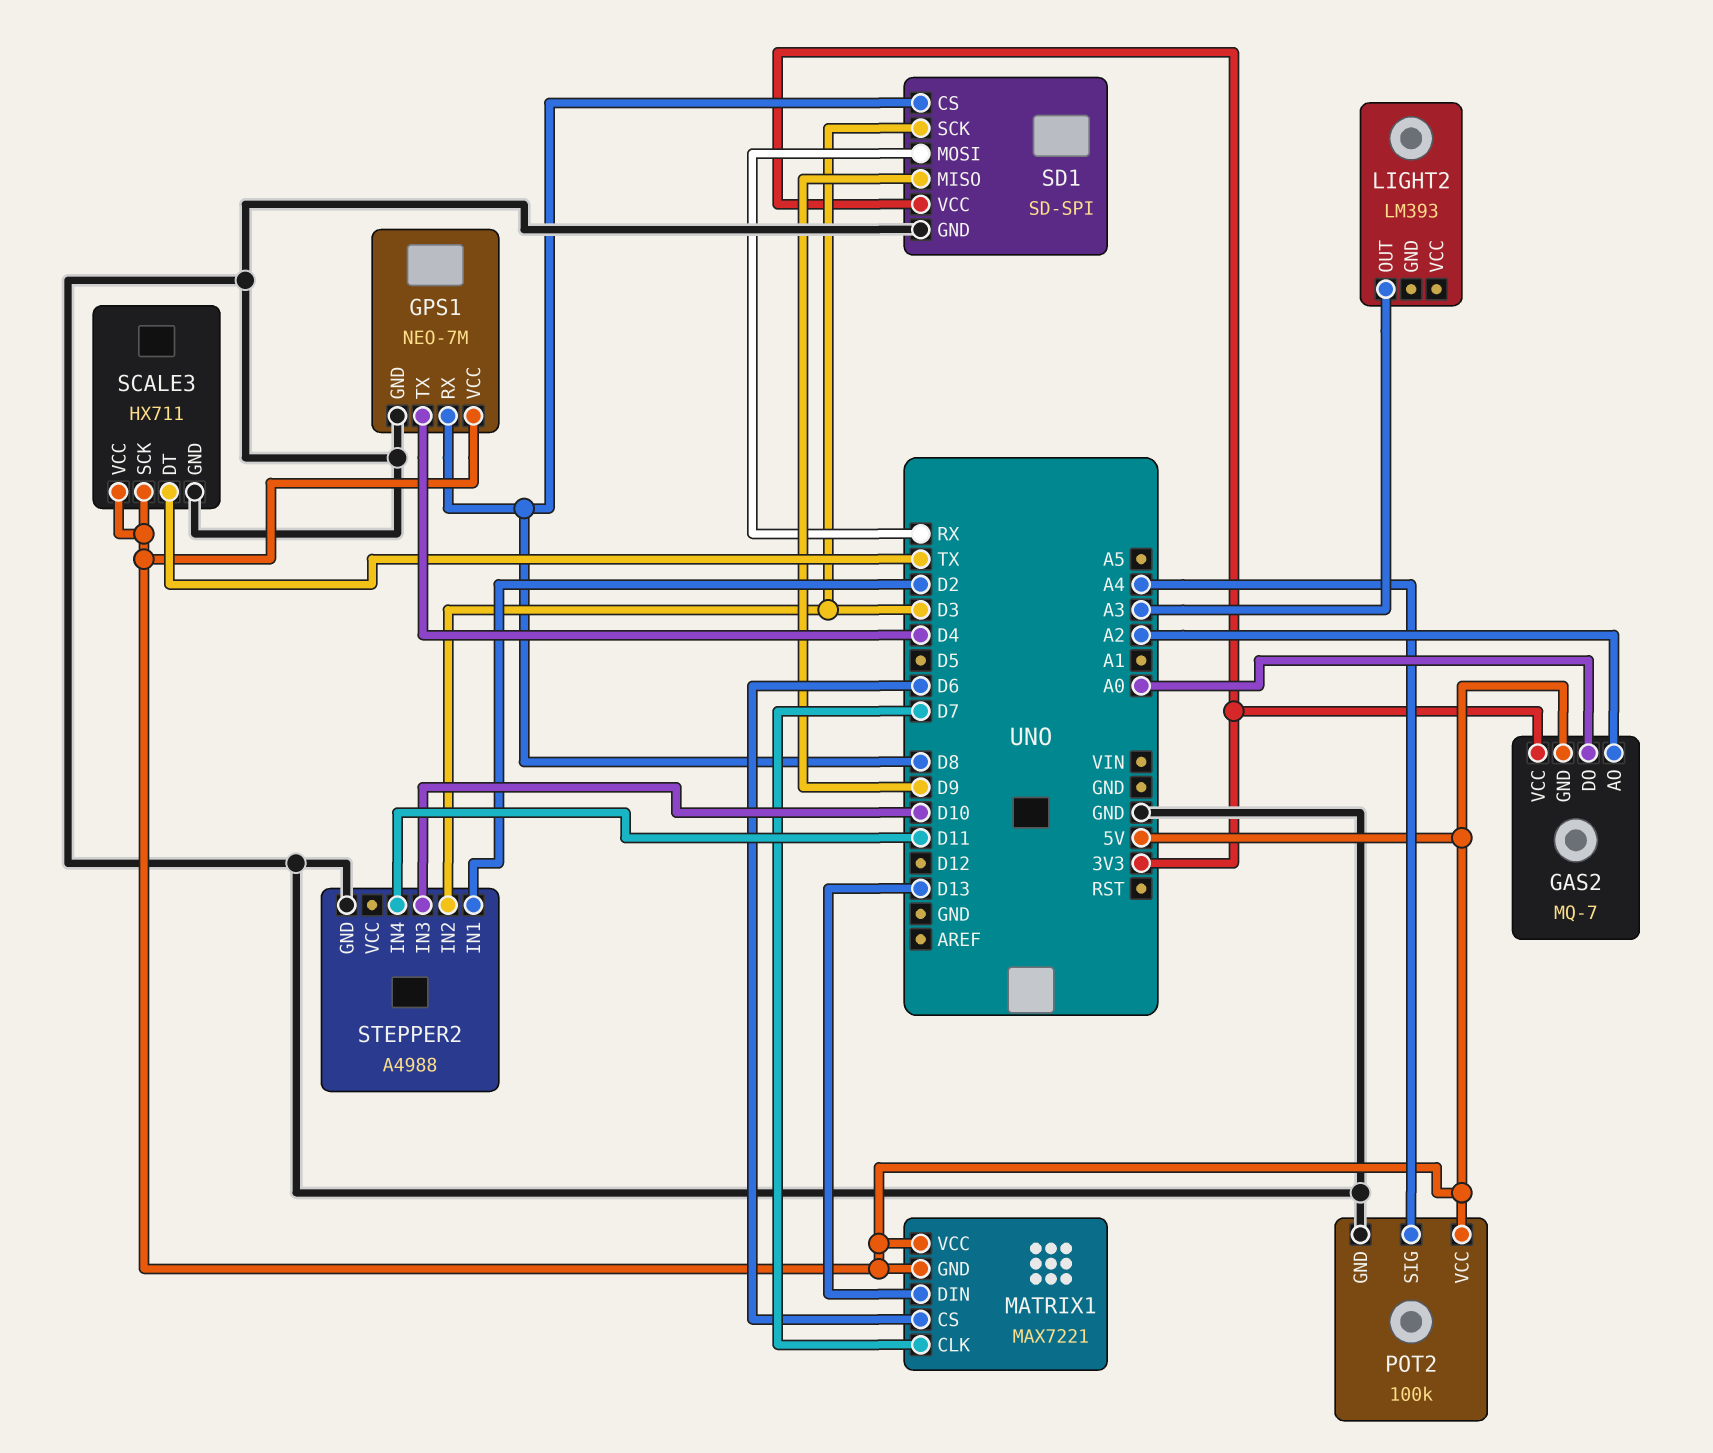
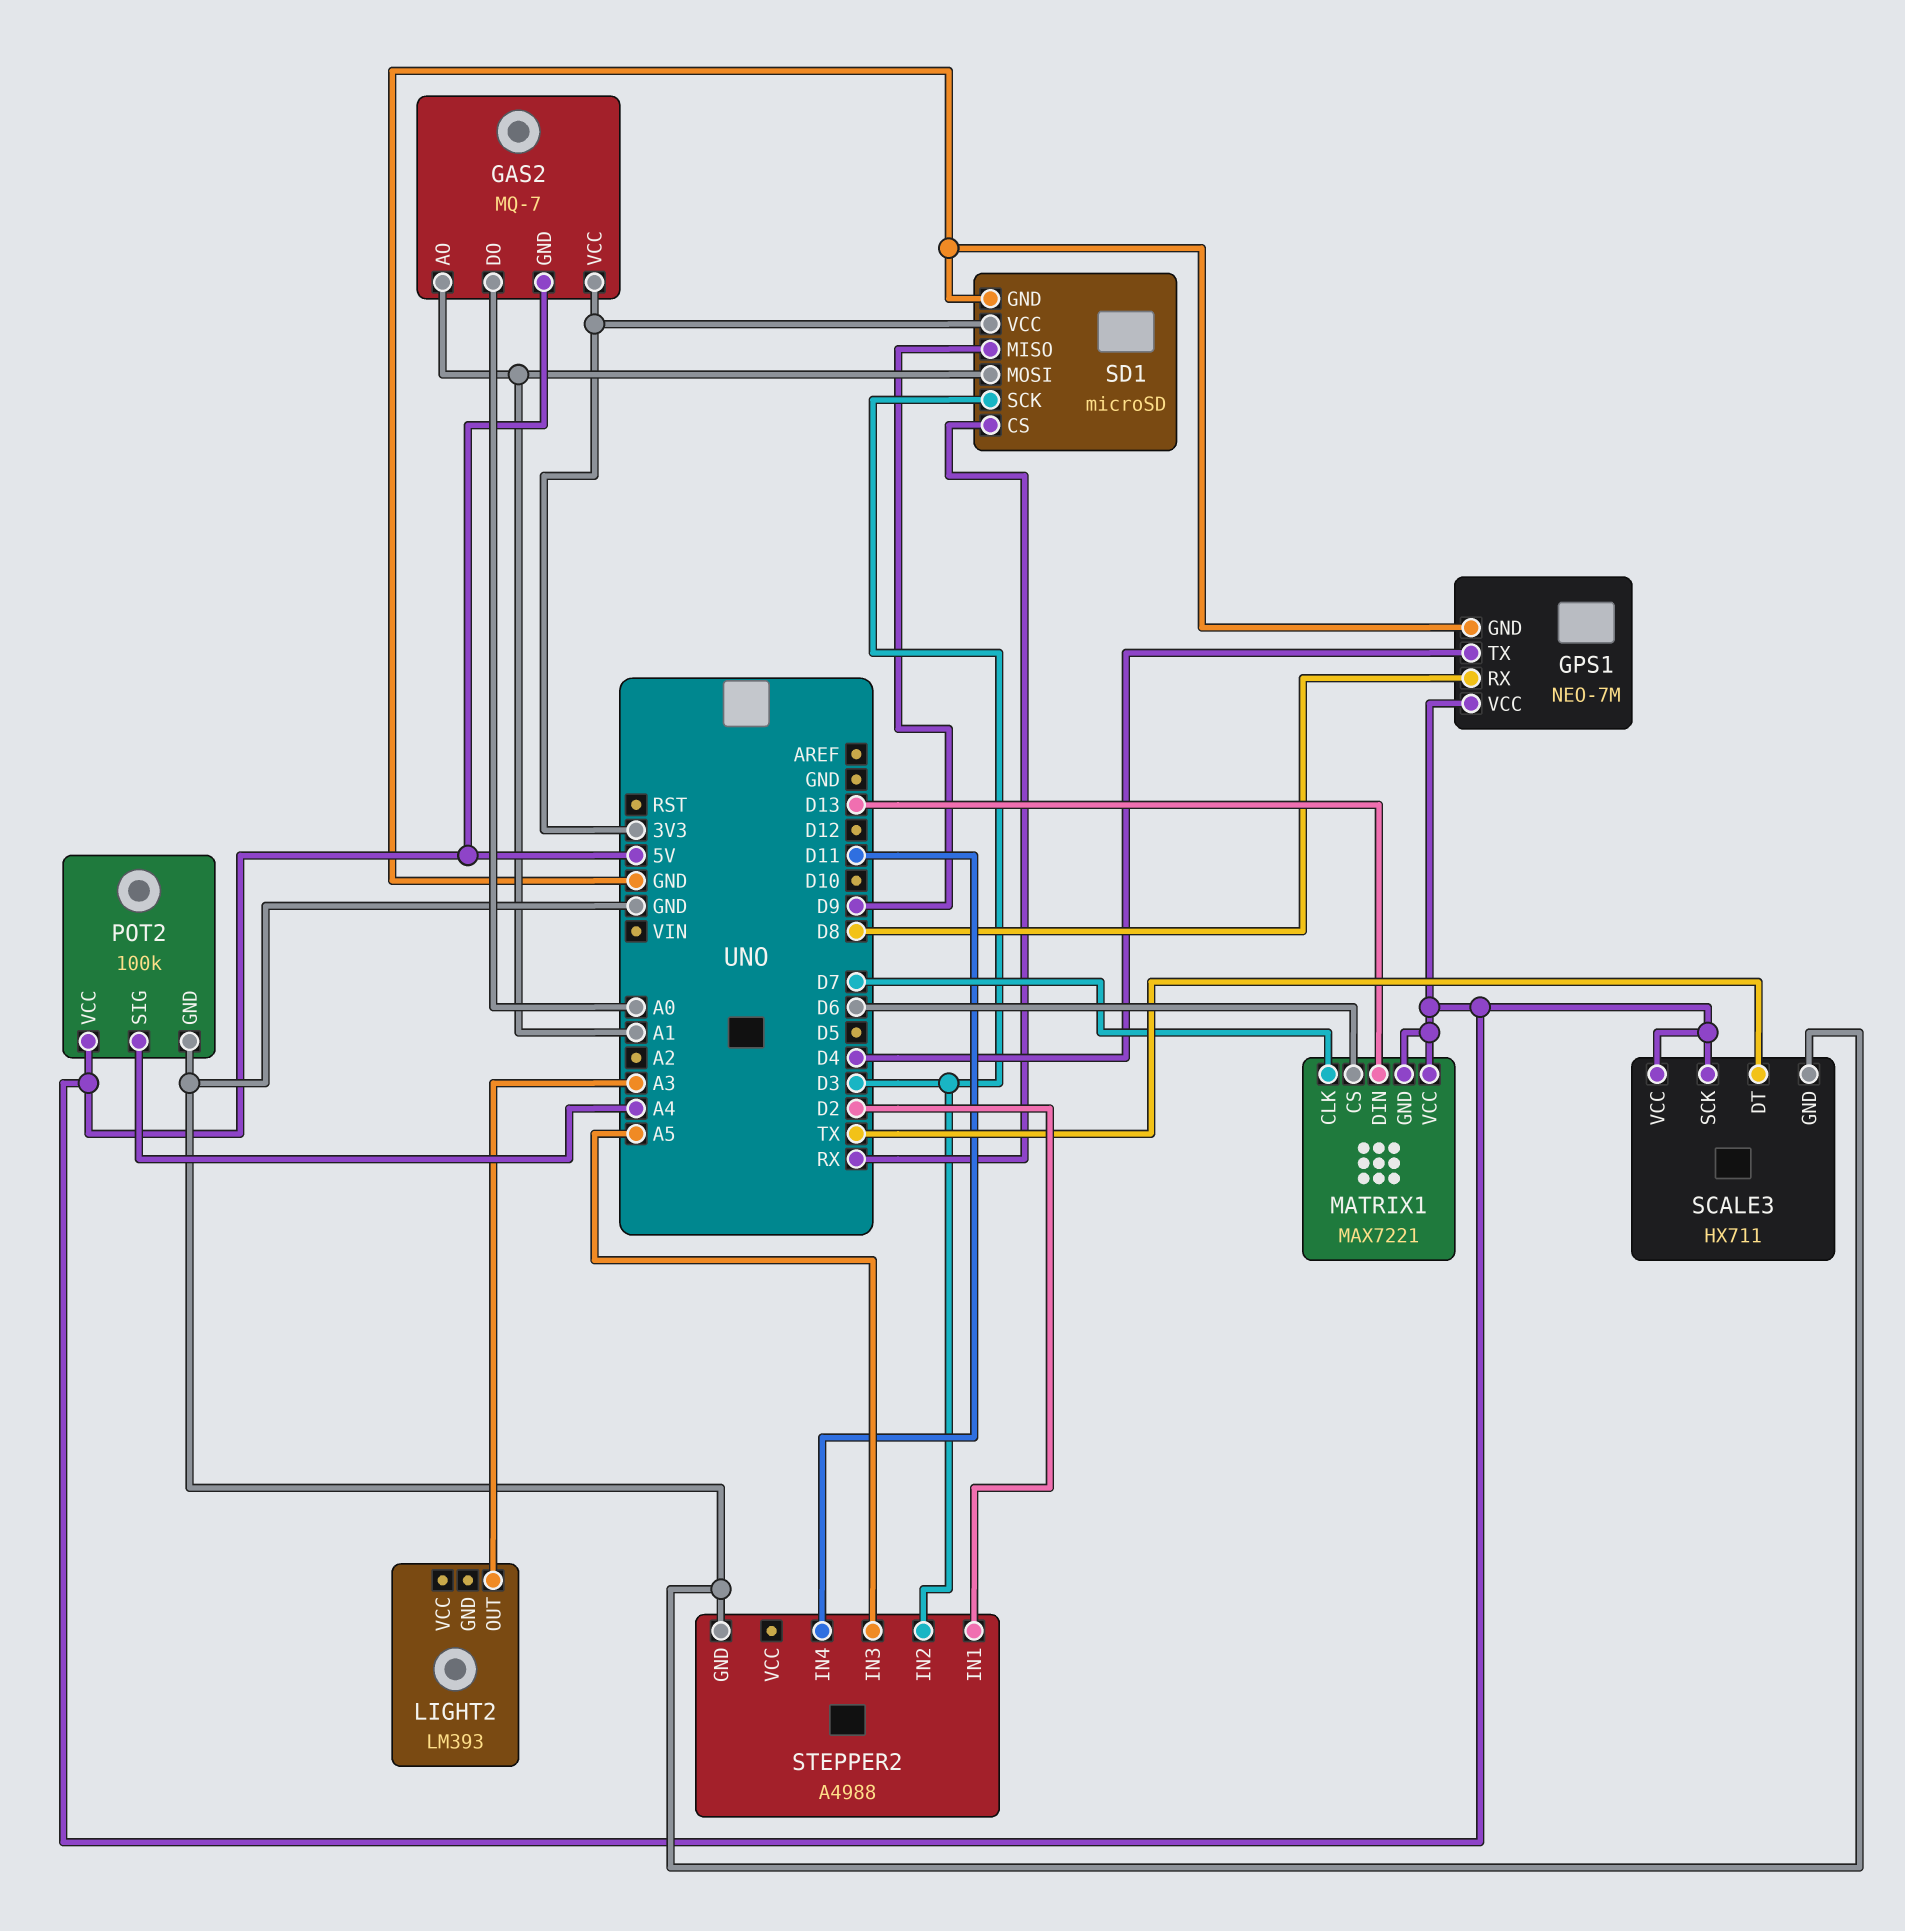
GAS2 pin AO: A2 -> A1
SD1: SD-SPI -> microSD
SD1 pin CS: D8 -> RX
SD1 pin MOSI: RX -> A1
STEPPER2 pin IN3: D10 -> A5

